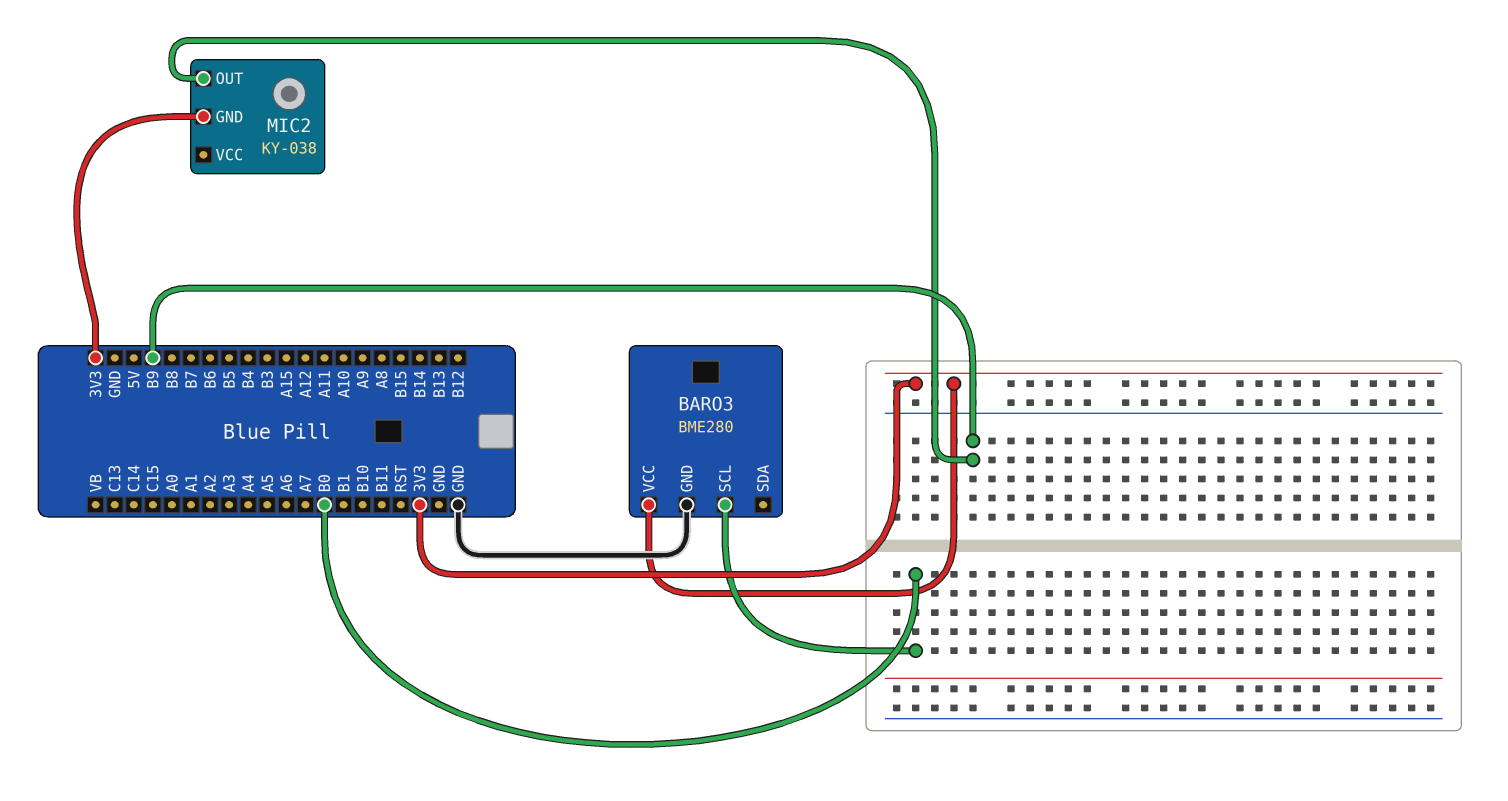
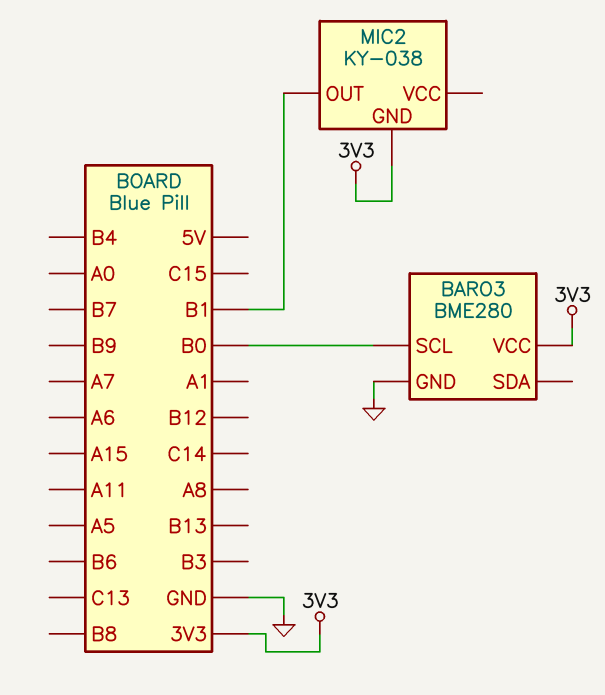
MIC2 pin OUT: B9 -> B1

